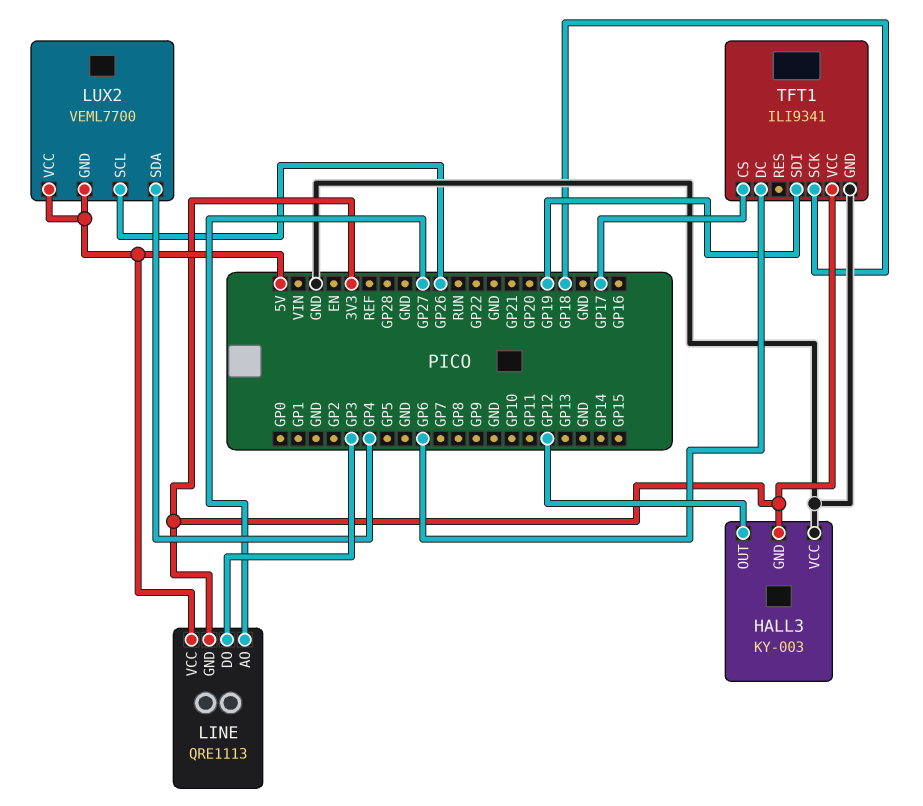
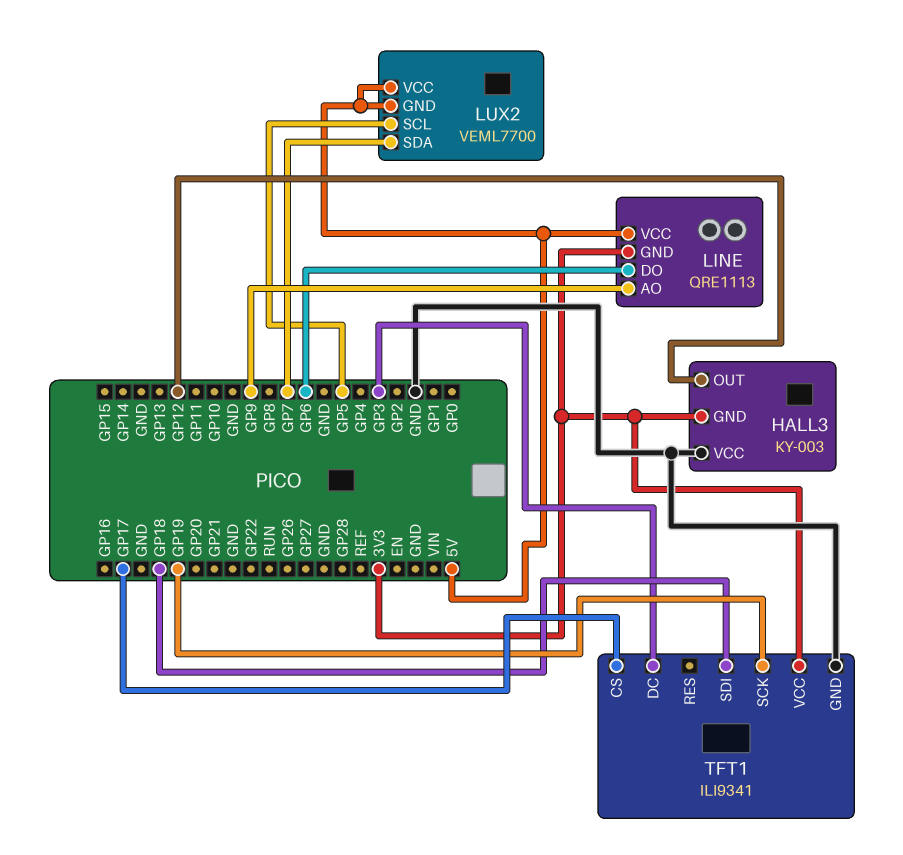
LINE pin AO: GP27 -> GP9
LINE pin DO: GP3 -> GP6
LUX2 pin SCL: GP26 -> GP5
LUX2 pin SDA: GP4 -> GP7
TFT1 pin DC: GP6 -> GP3
TFT1 pin SCK: GP18 -> GP19
TFT1 pin SDI: GP19 -> GP18

